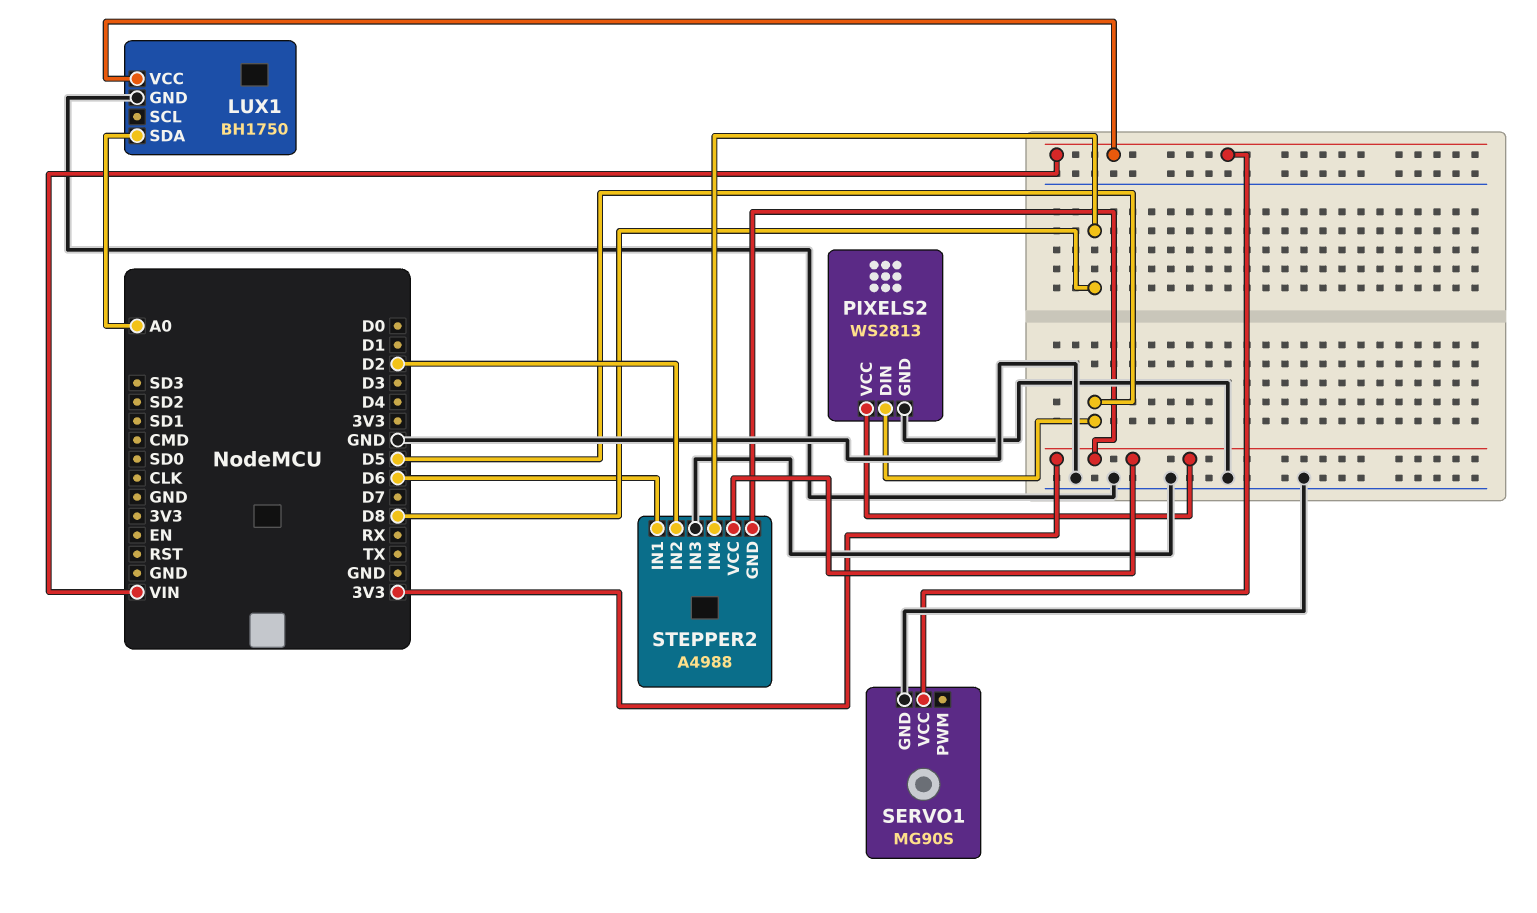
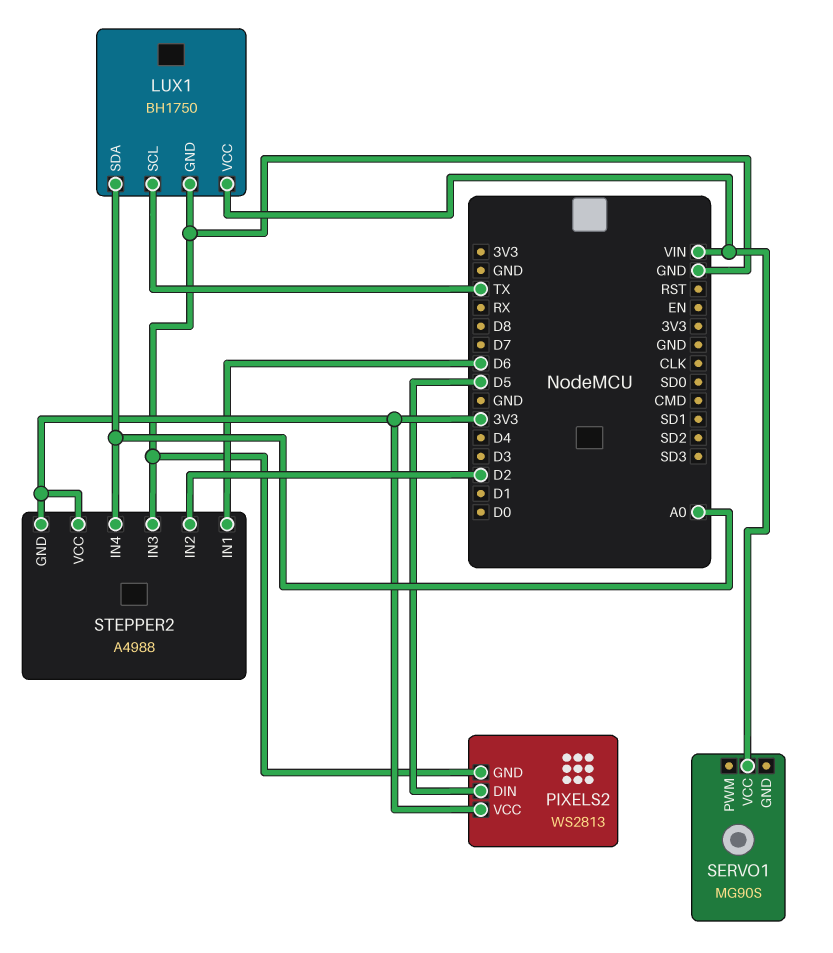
LUX1 pin SCL: none -> TX
SERVO1 pin GND: GND -> none
STEPPER2 pin IN4: D8 -> A0

